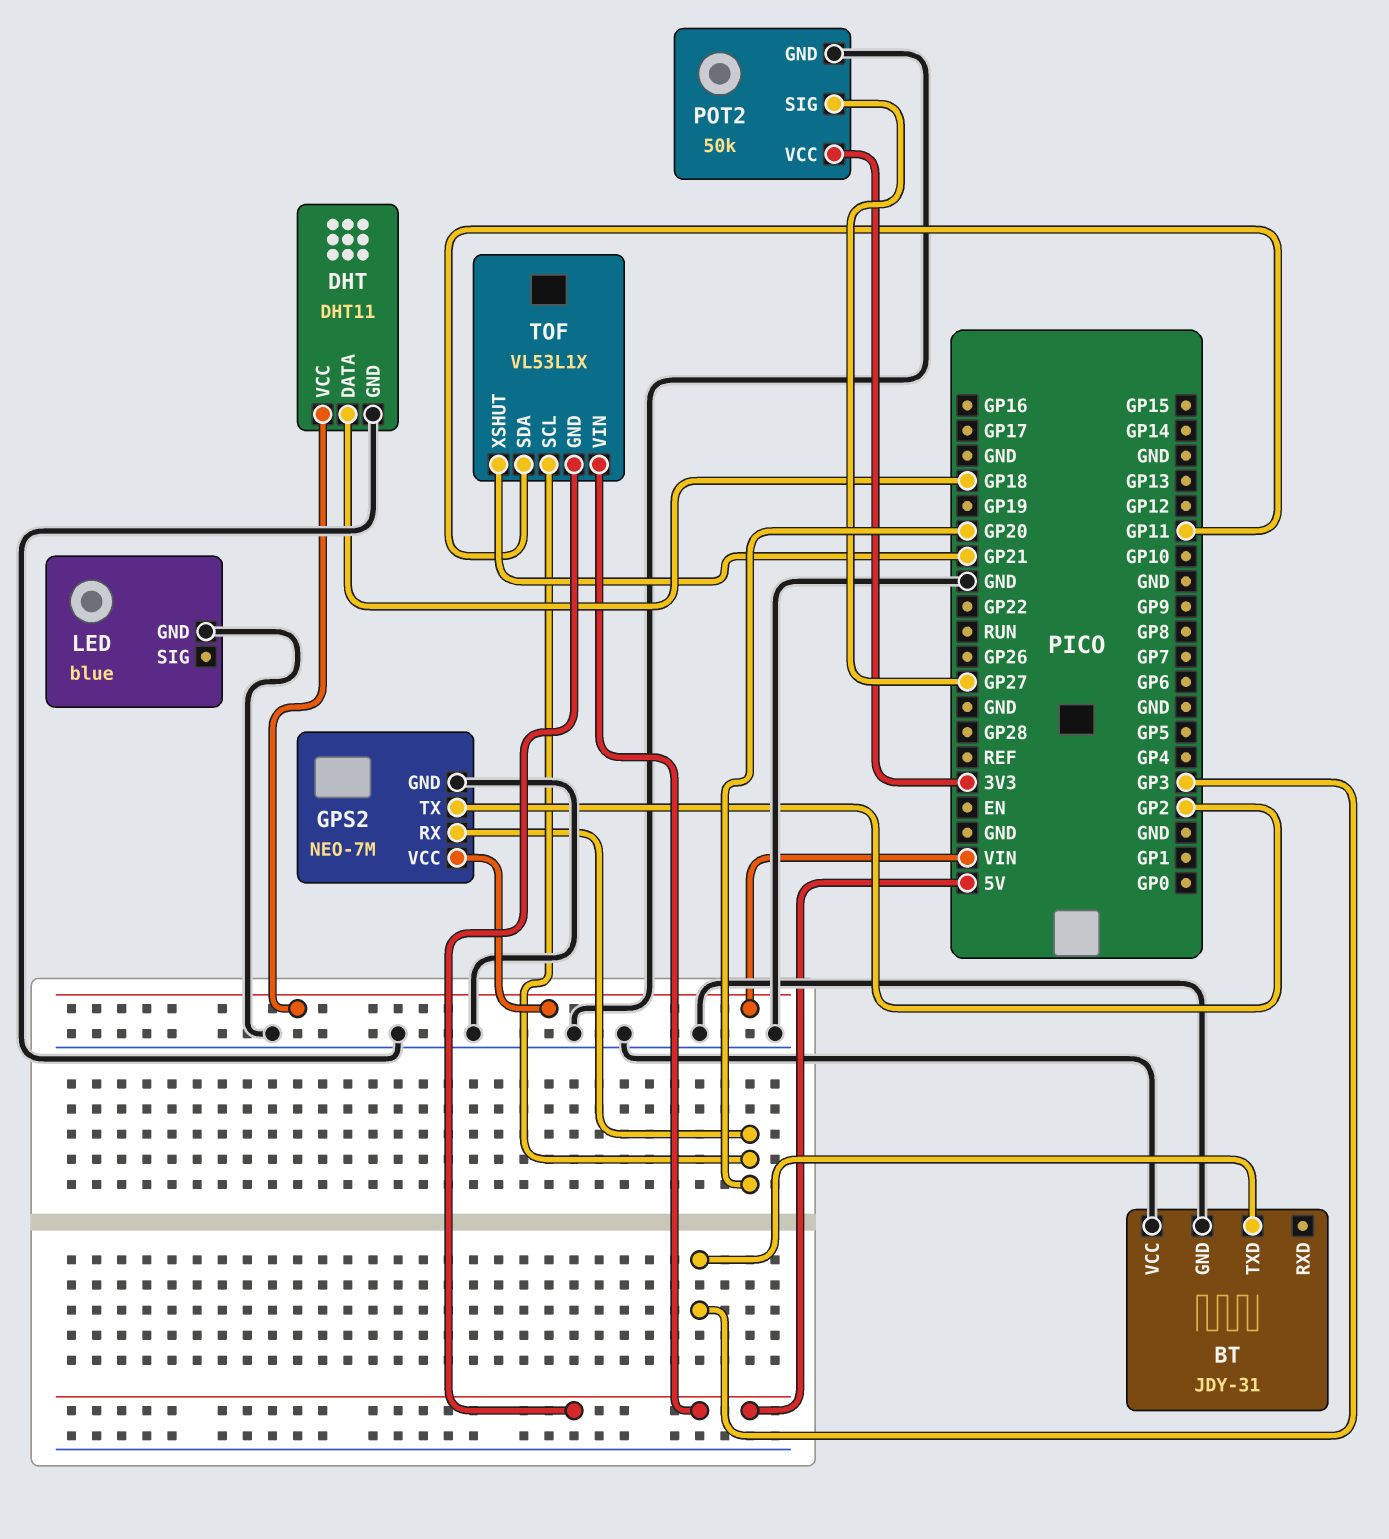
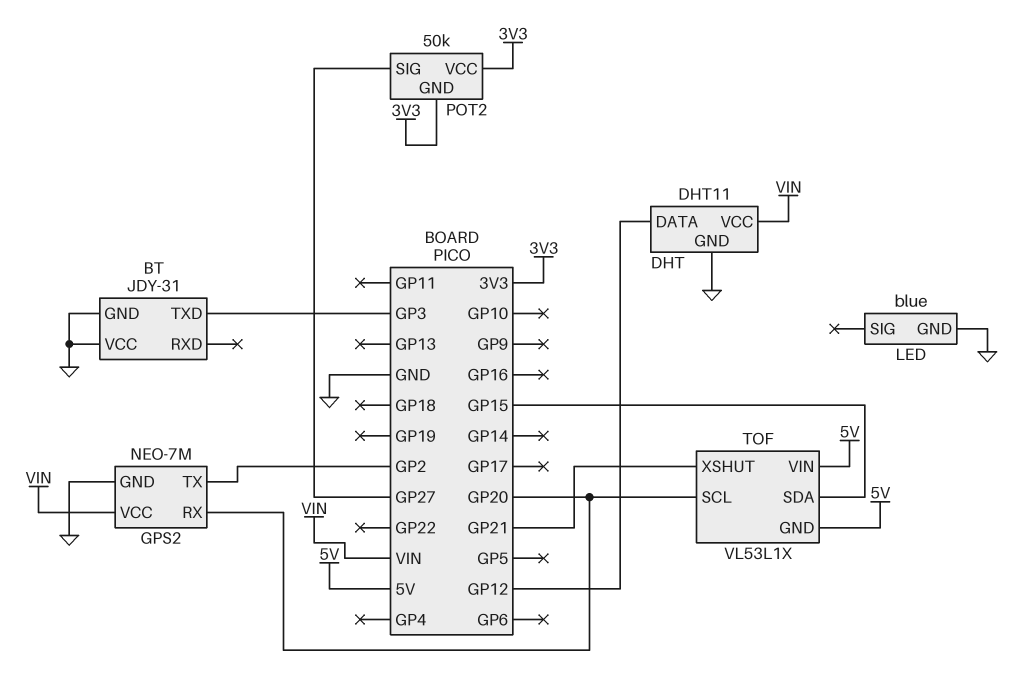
DHT pin DATA: GP18 -> GP12
POT2 pin GND: GND -> 3V3
TOF pin SDA: GP11 -> GP15

